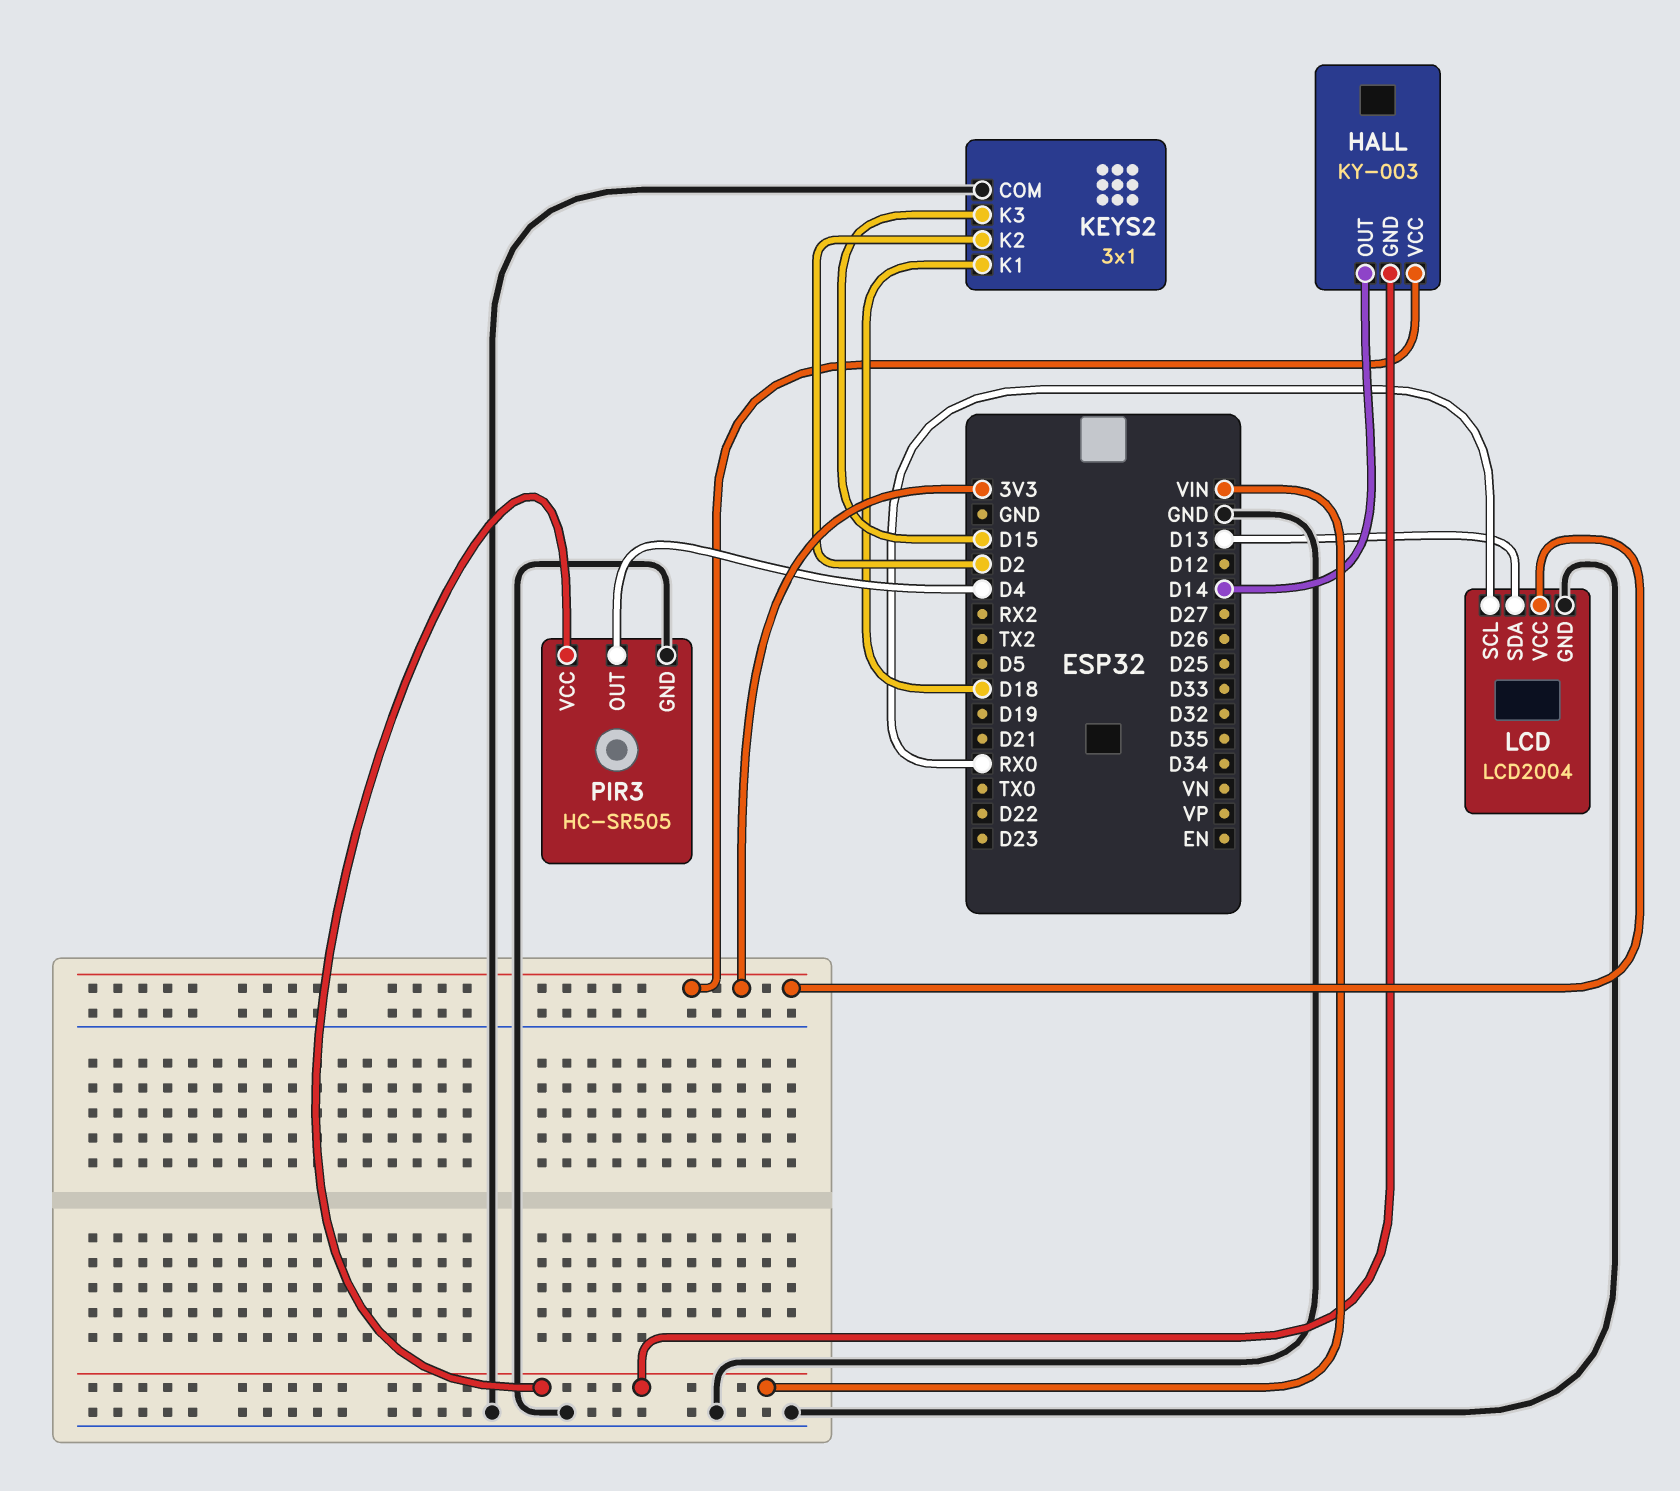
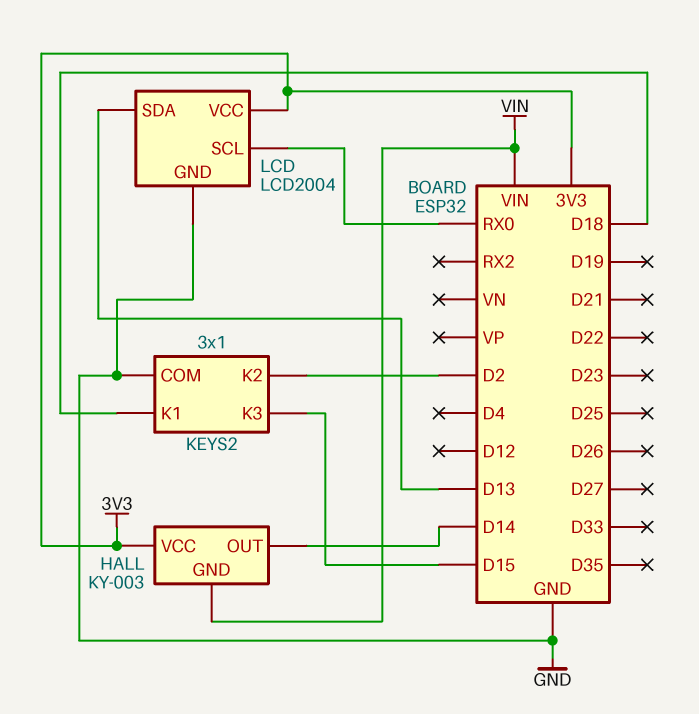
PIR3: HC-SR505 -> none
PIR3 pin GND: GND -> none
PIR3 pin OUT: D4 -> none
PIR3 pin VCC: VIN -> none

